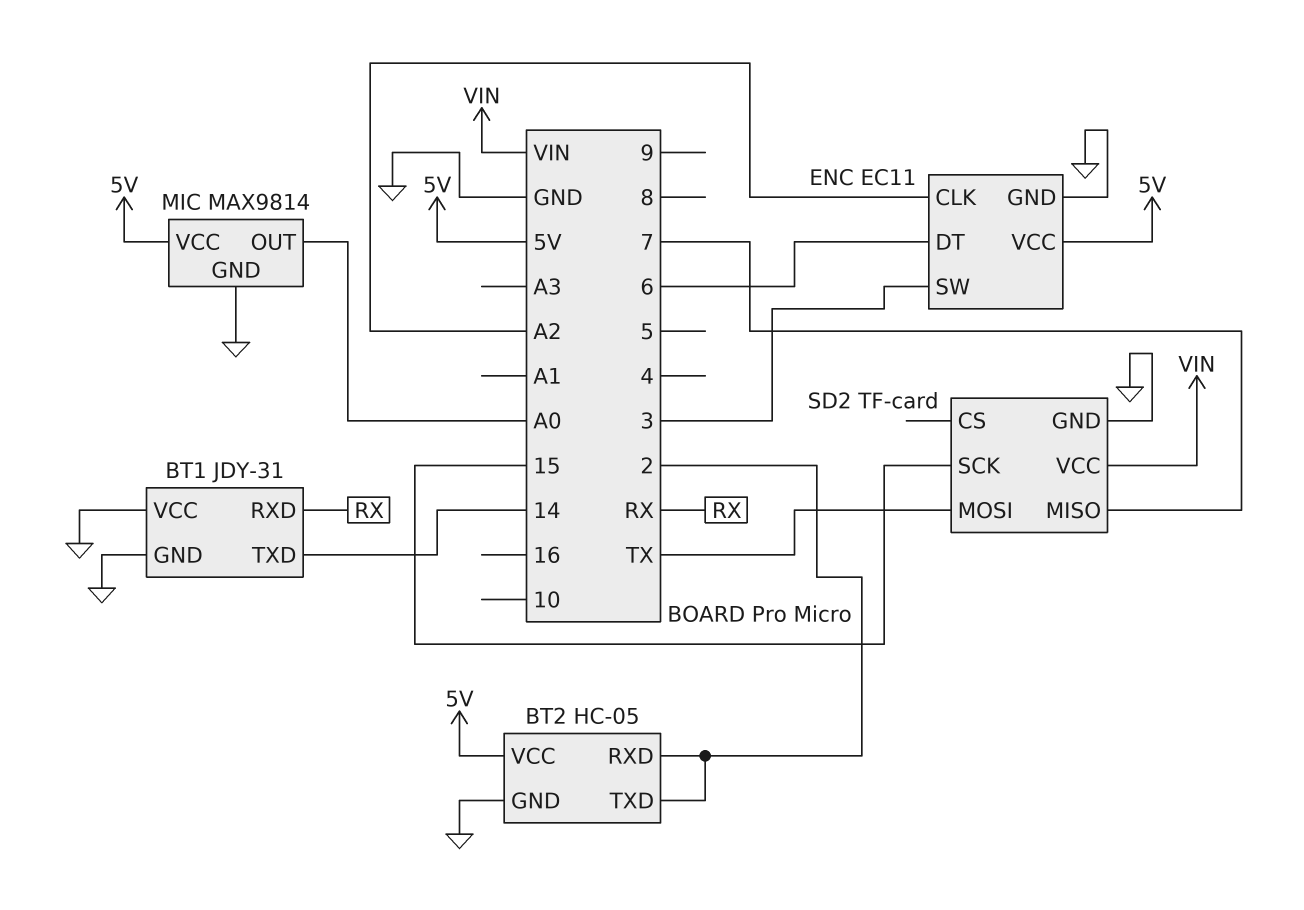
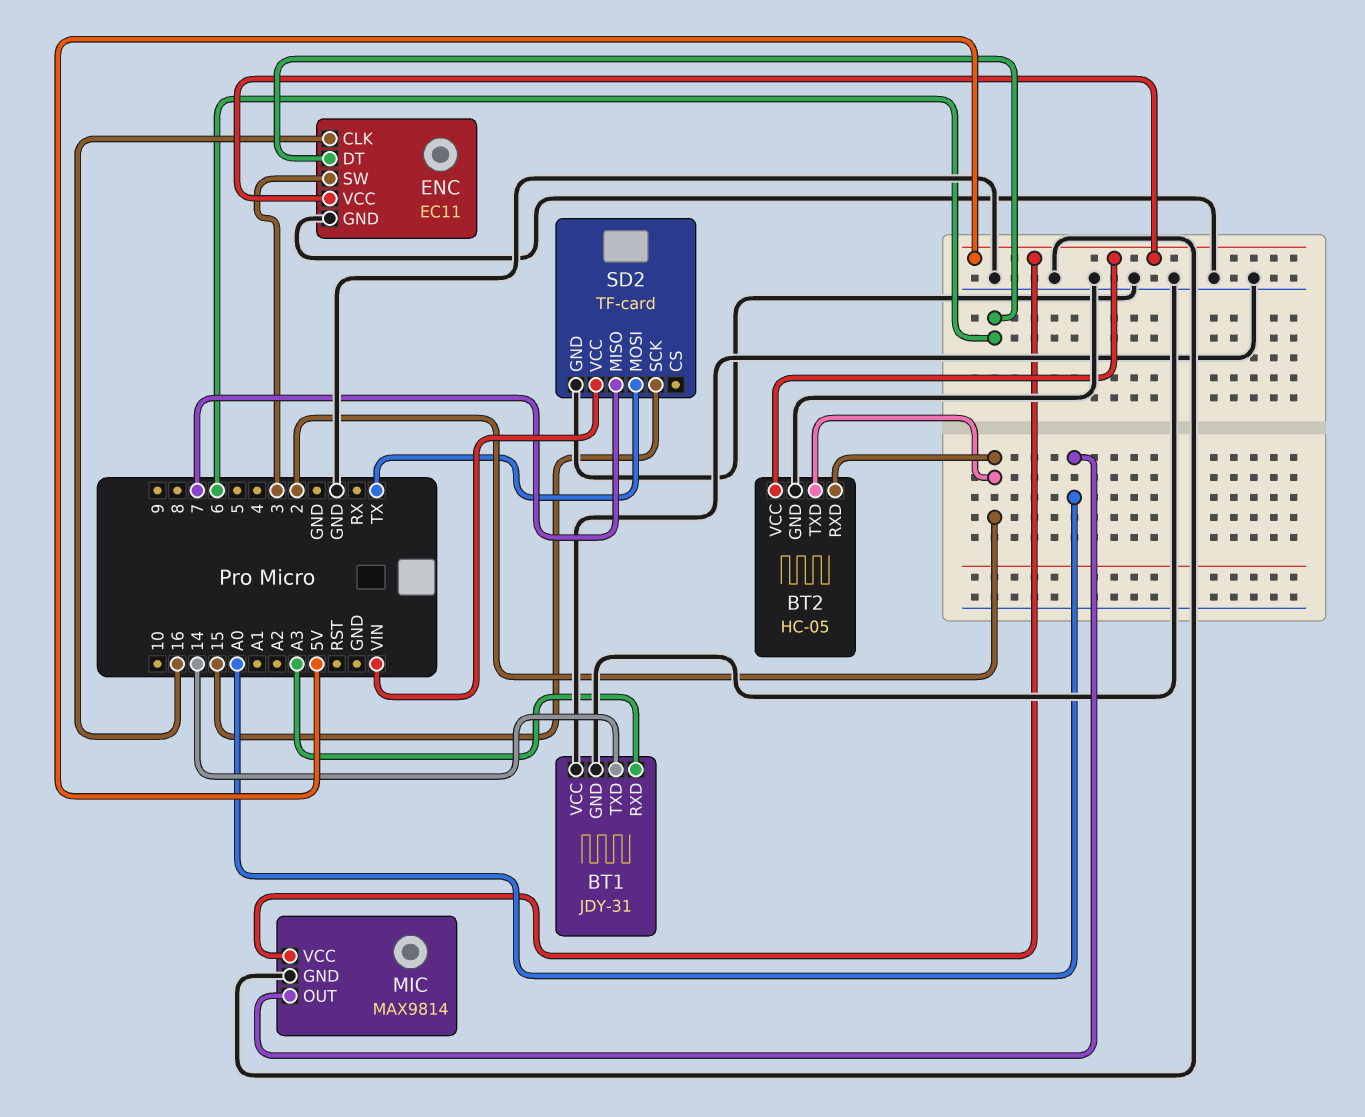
BT1 pin RXD: RX -> A3
ENC pin CLK: A2 -> 16

